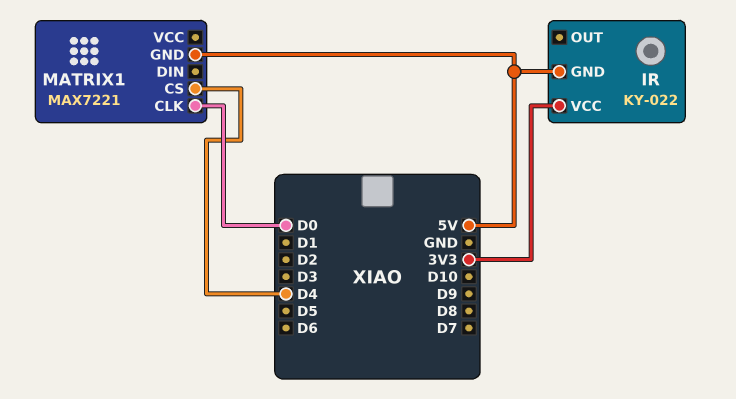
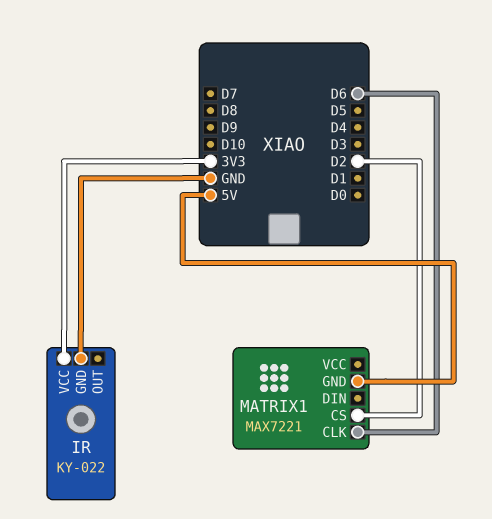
IR pin GND: 5V -> GND
MATRIX1 pin CLK: D0 -> D6
MATRIX1 pin CS: D4 -> D2

